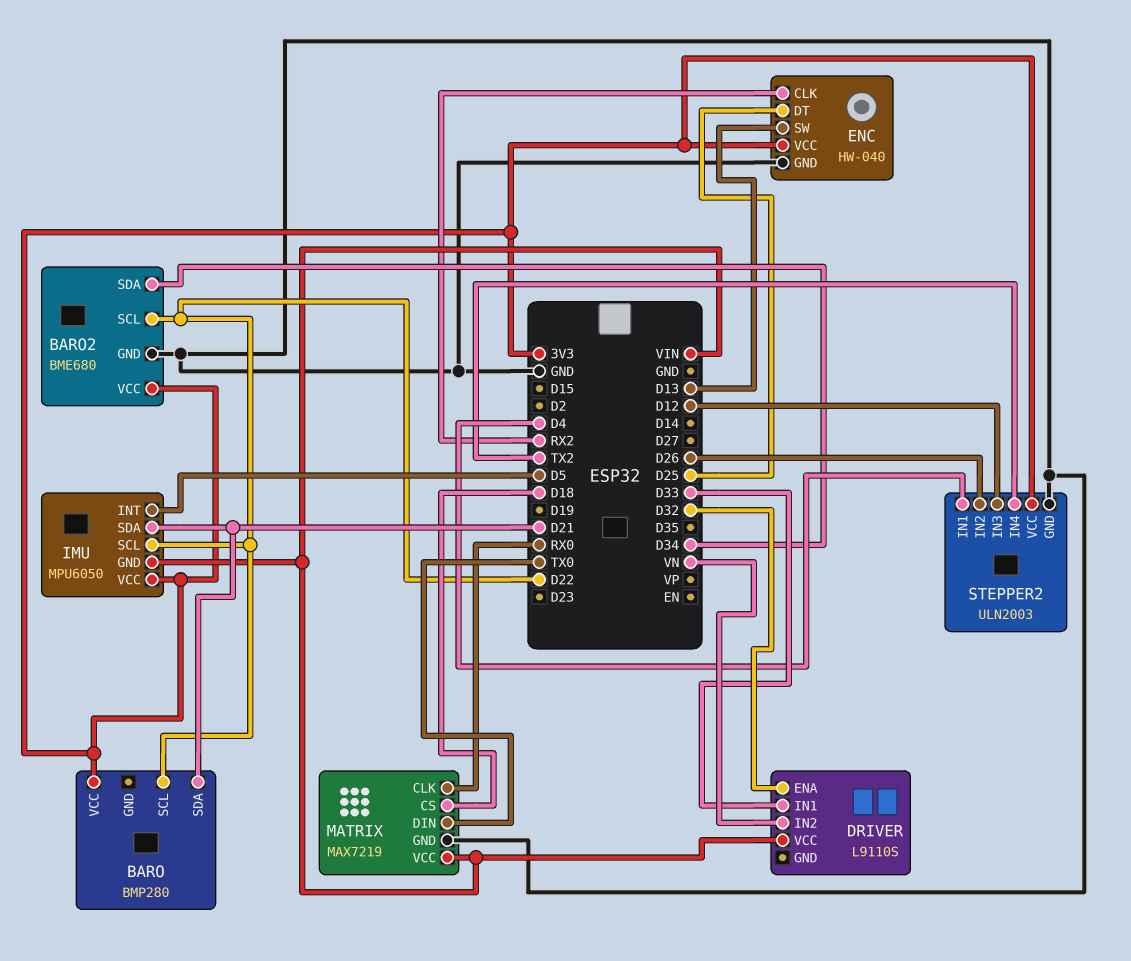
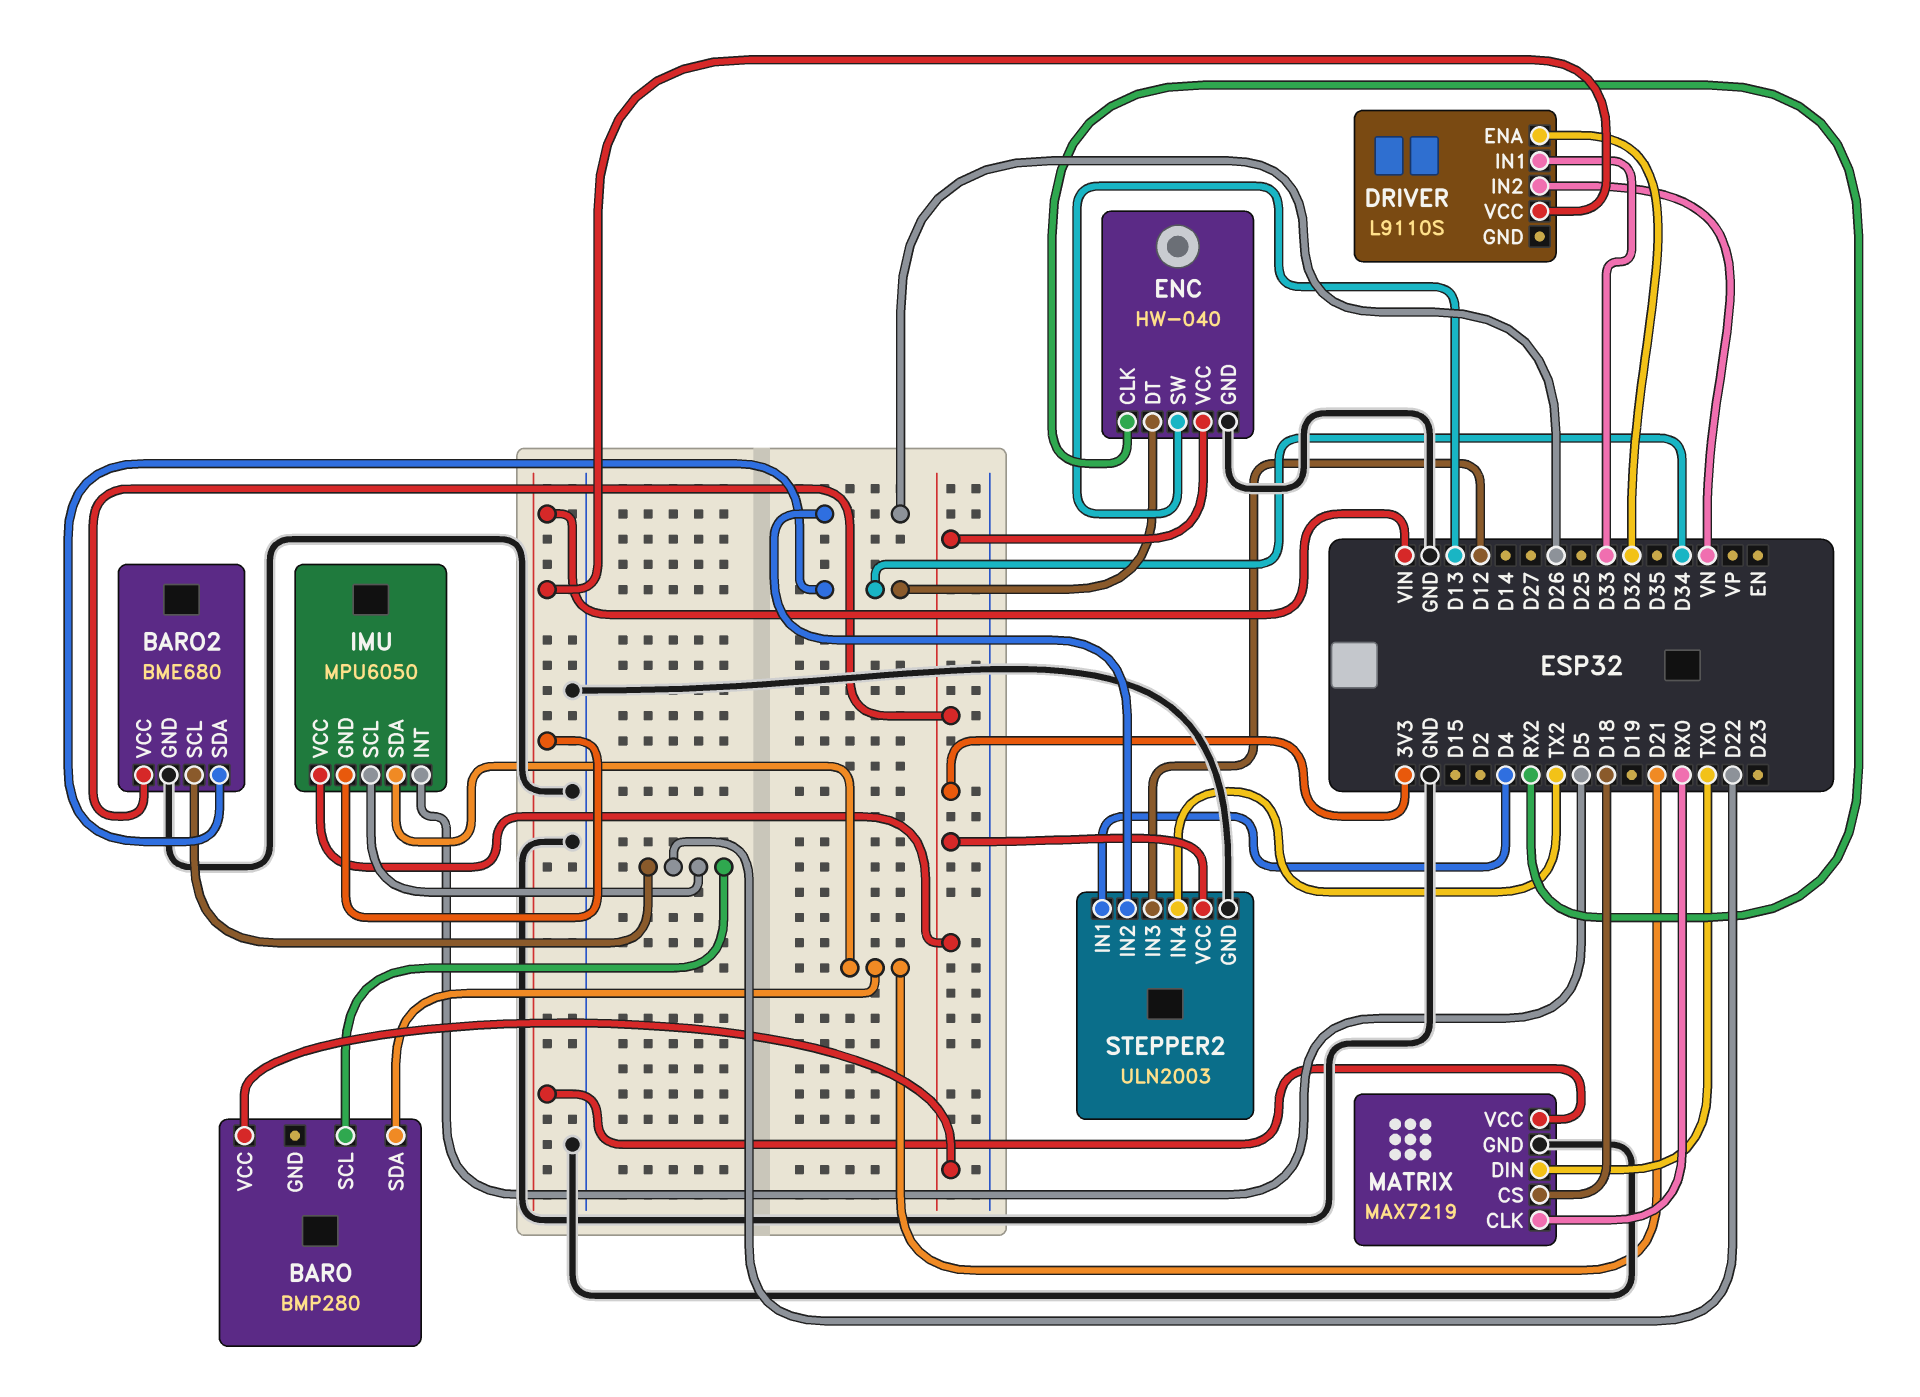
ENC pin DT: D25 -> D34

